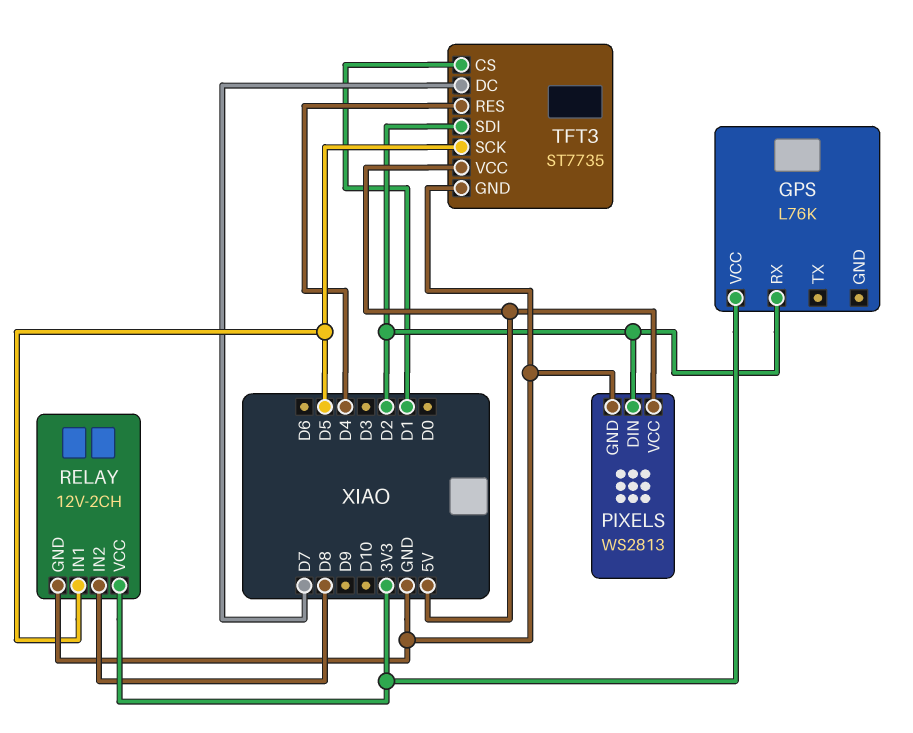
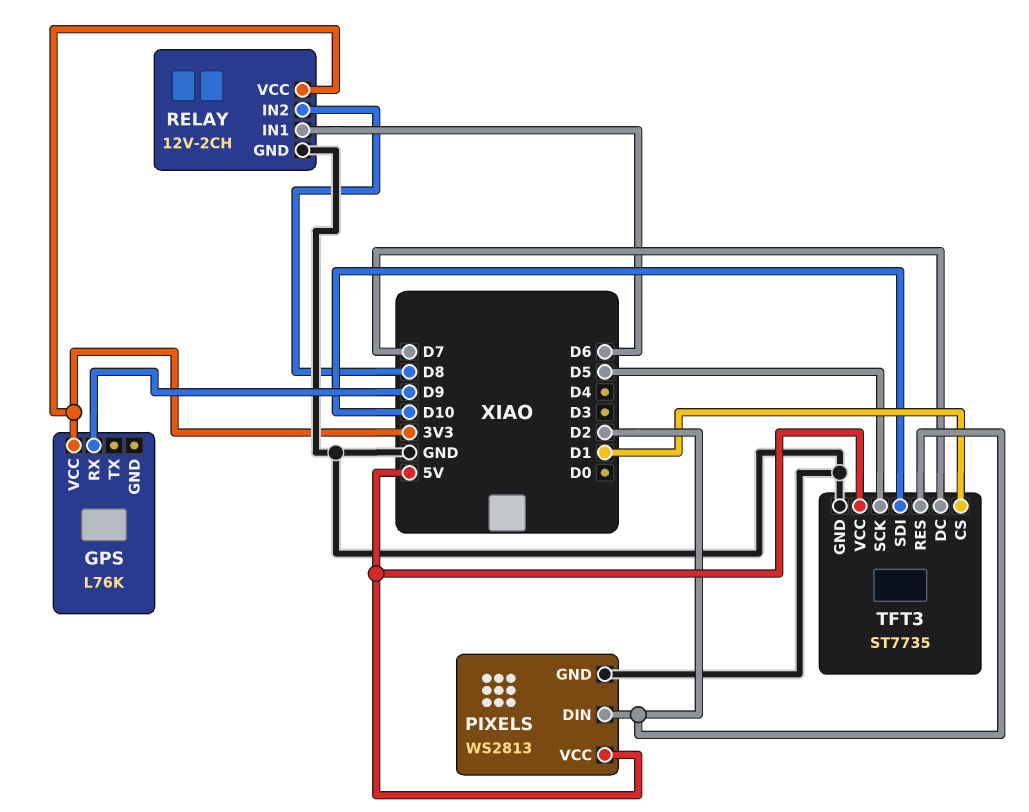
GPS pin RX: D2 -> D9
RELAY pin IN1: D5 -> D6
TFT3 pin RES: D4 -> D2
TFT3 pin SDI: D2 -> D10

